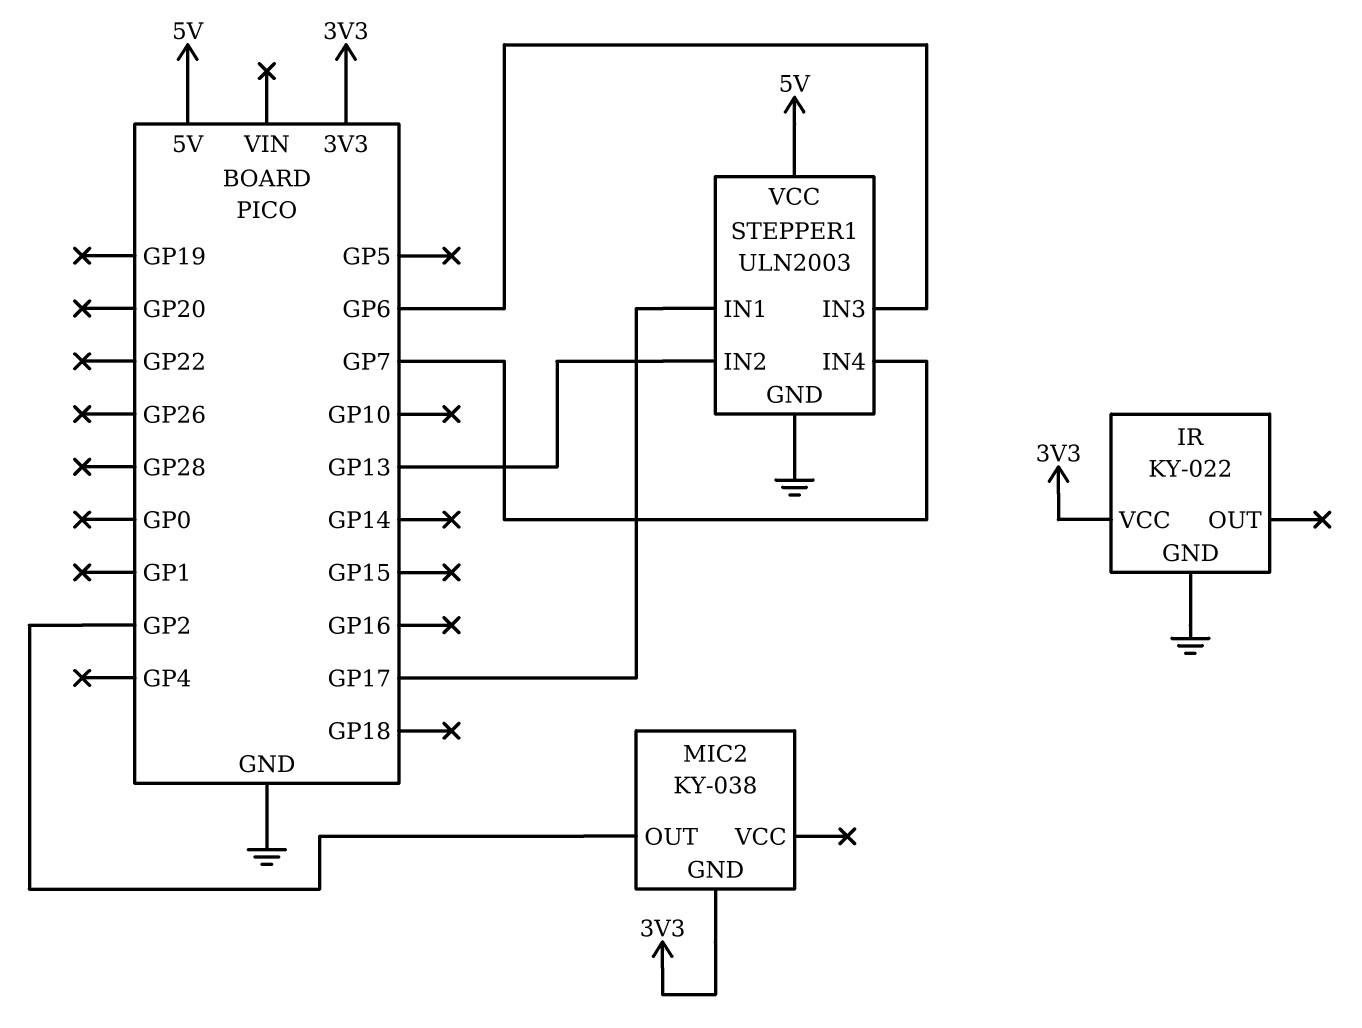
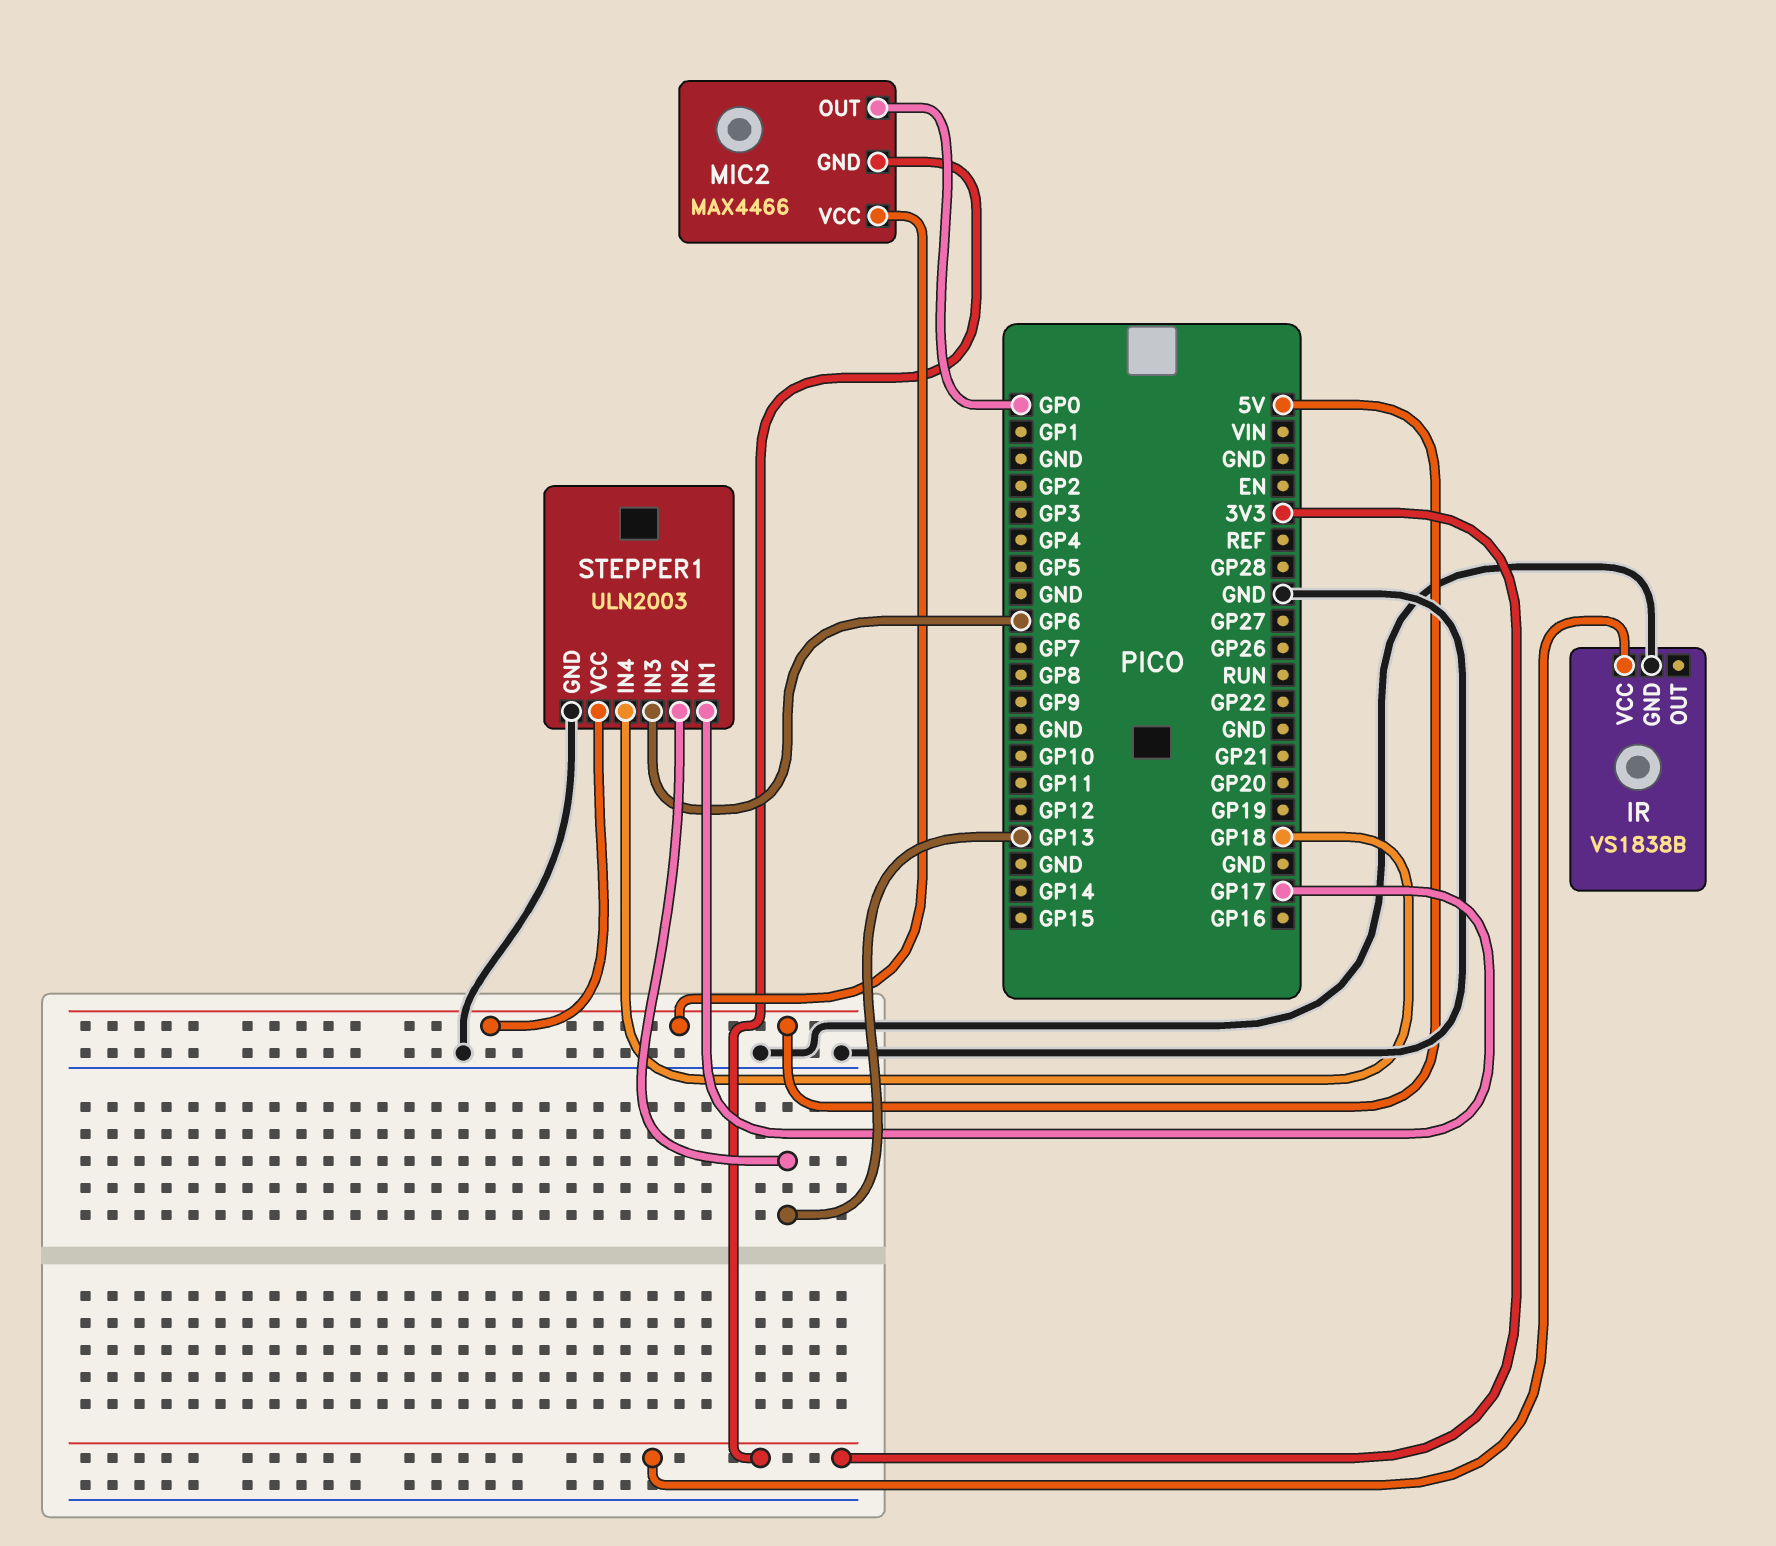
IR: KY-022 -> VS1838B
MIC2: KY-038 -> MAX4466
MIC2 pin OUT: GP2 -> GP0
MIC2 pin VCC: none -> 5V
STEPPER1 pin IN4: GP7 -> GP18

